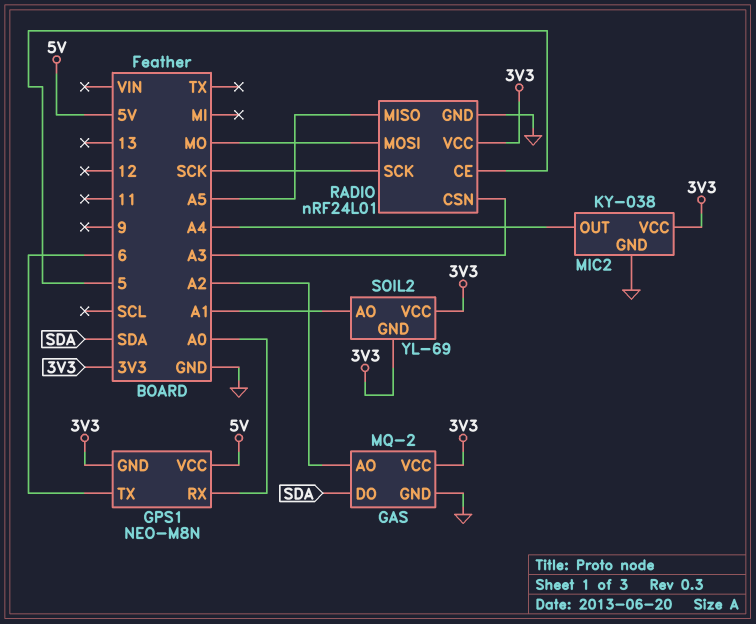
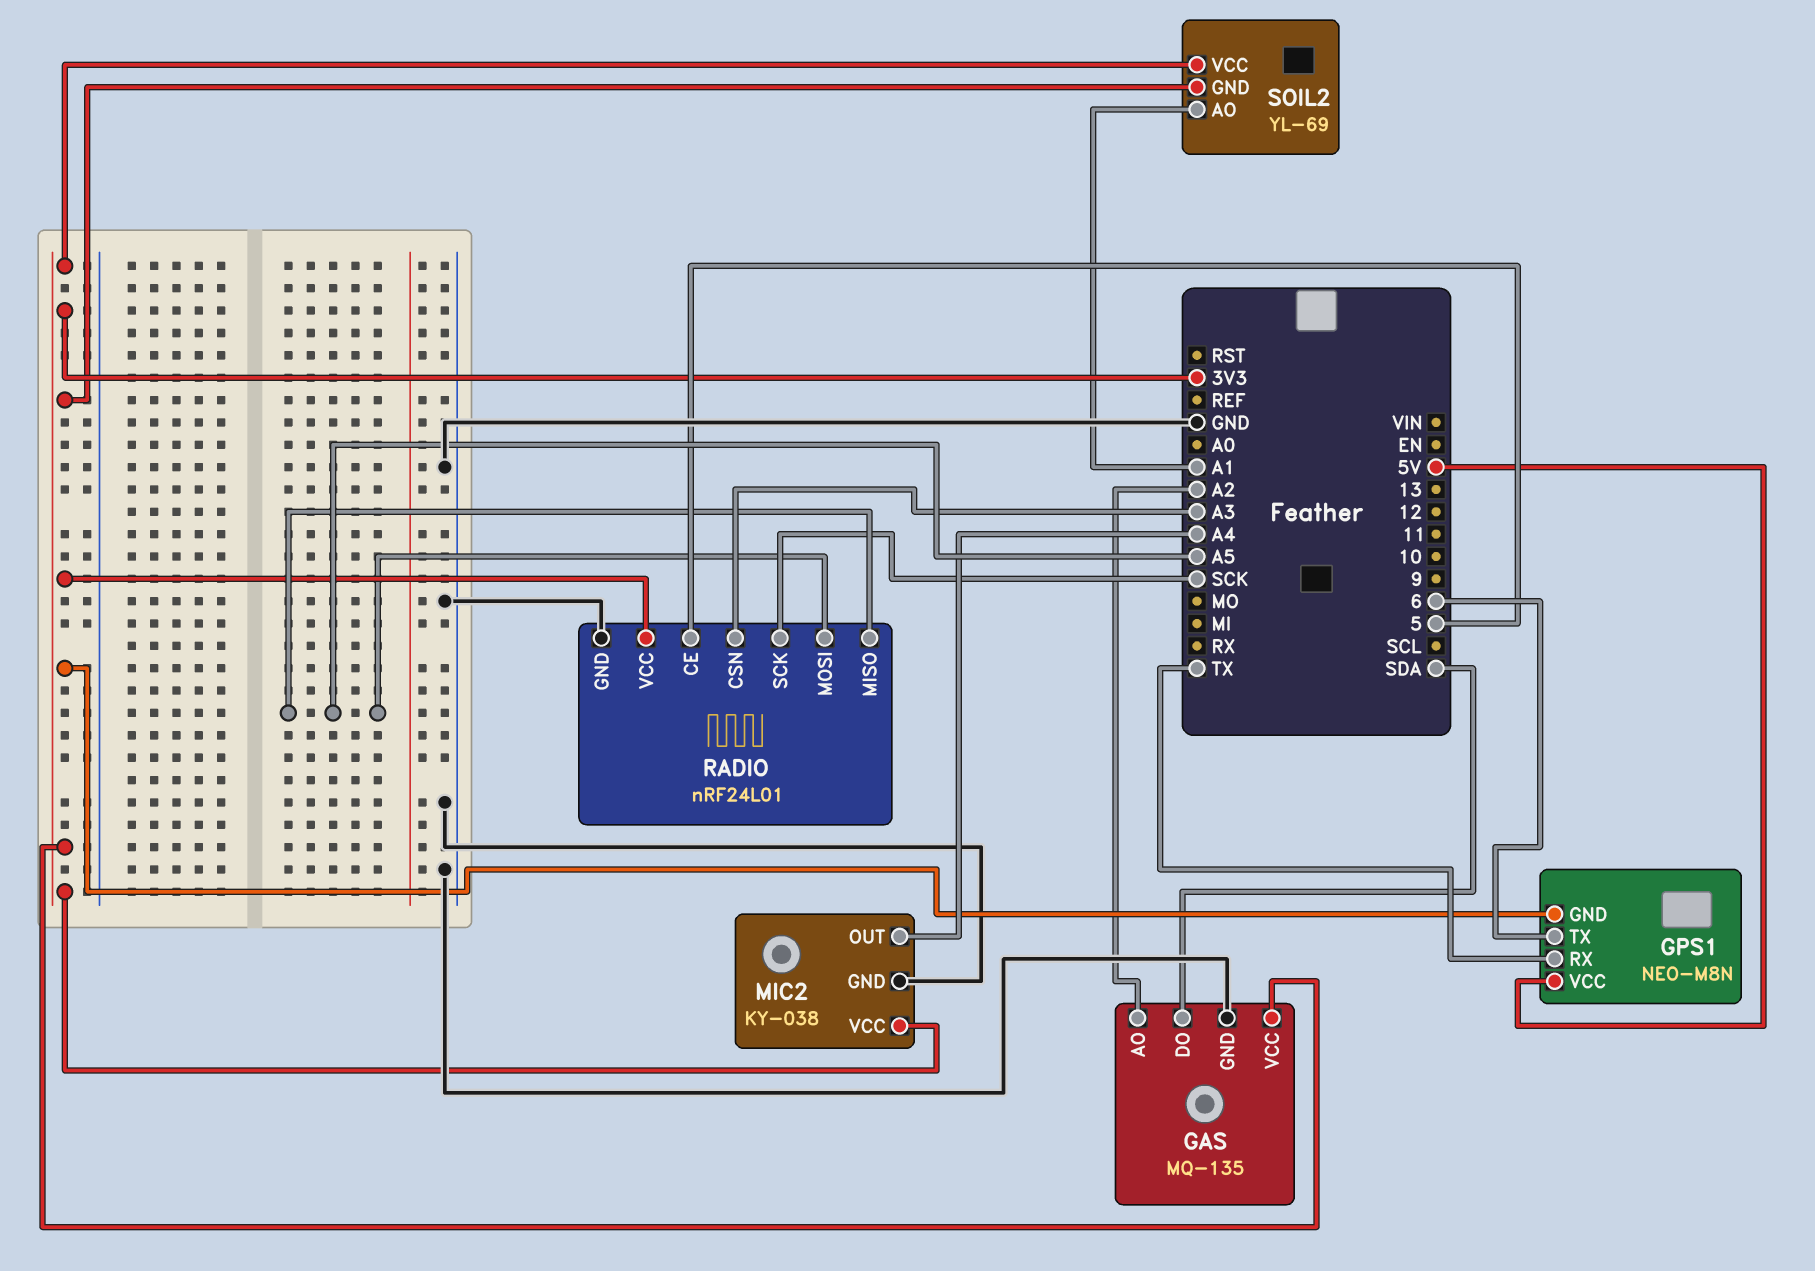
GAS: MQ-2 -> MQ-135
GPS1 pin RX: A0 -> TX
RADIO pin MOSI: MO -> A5

